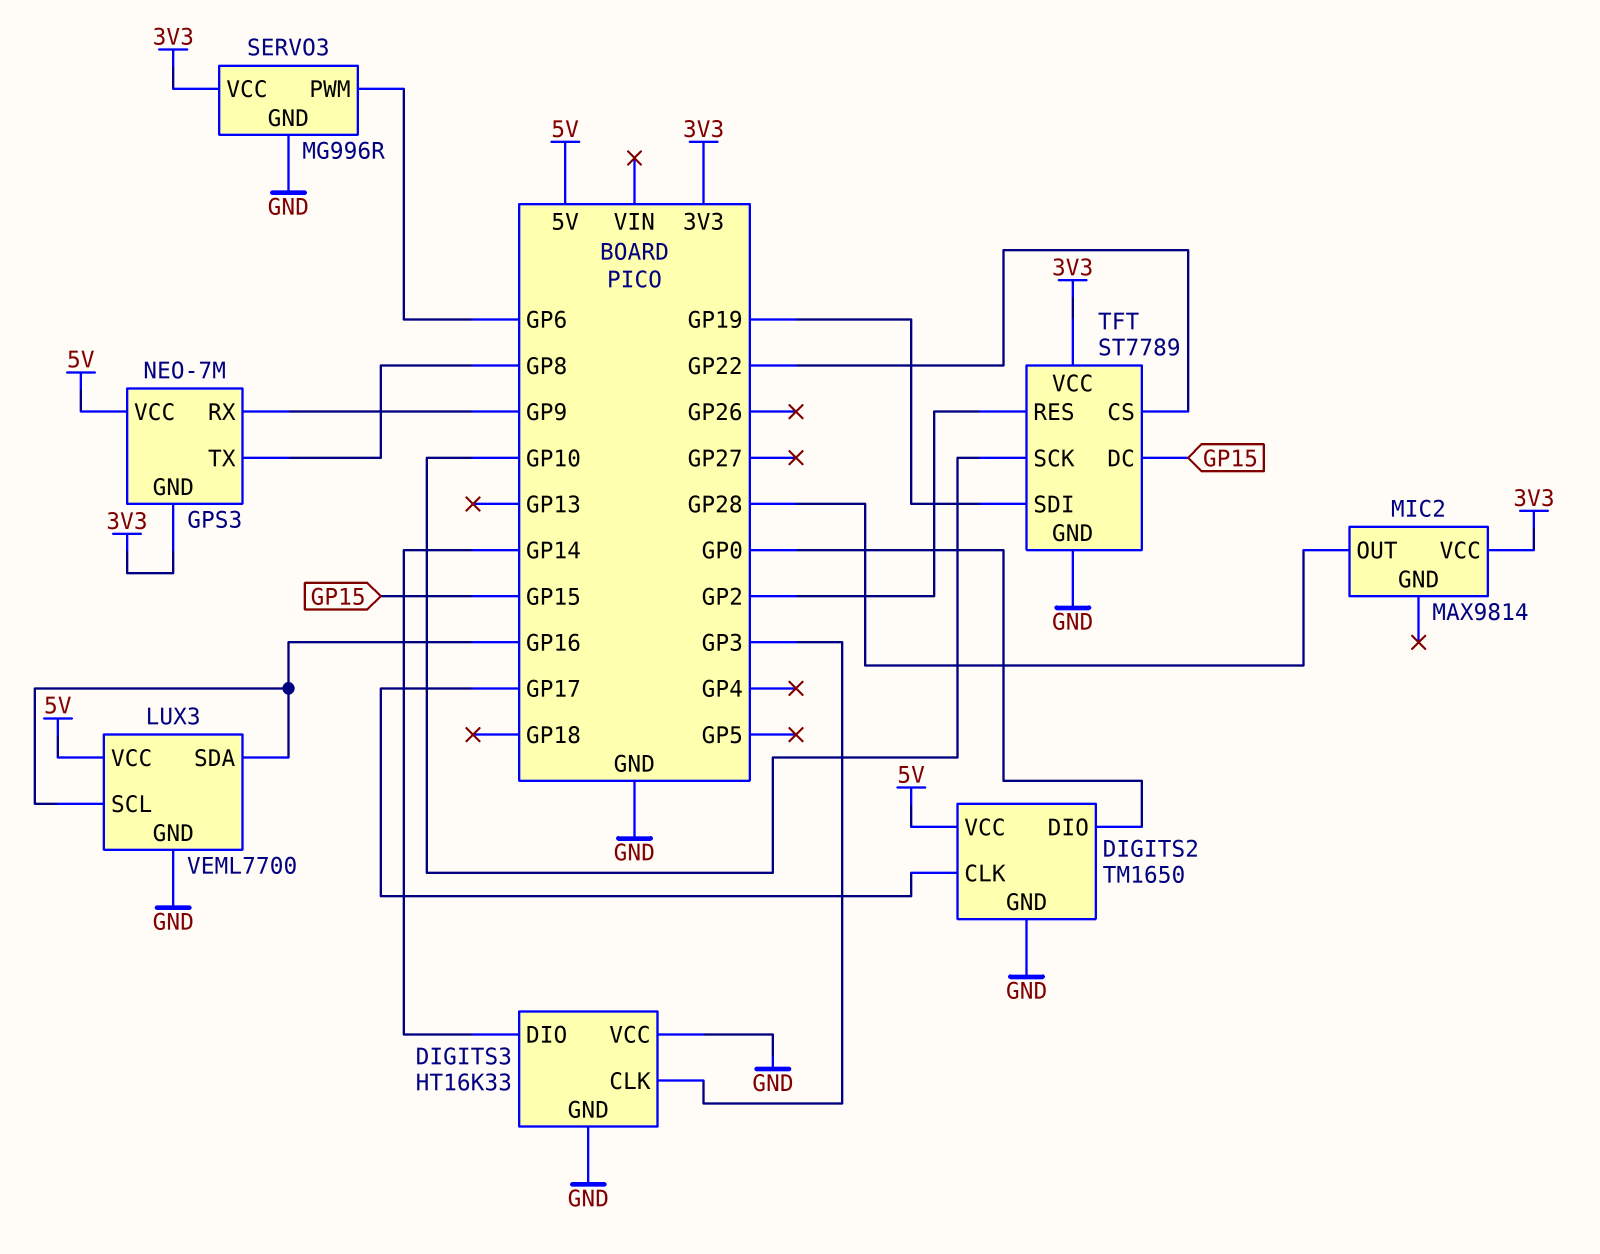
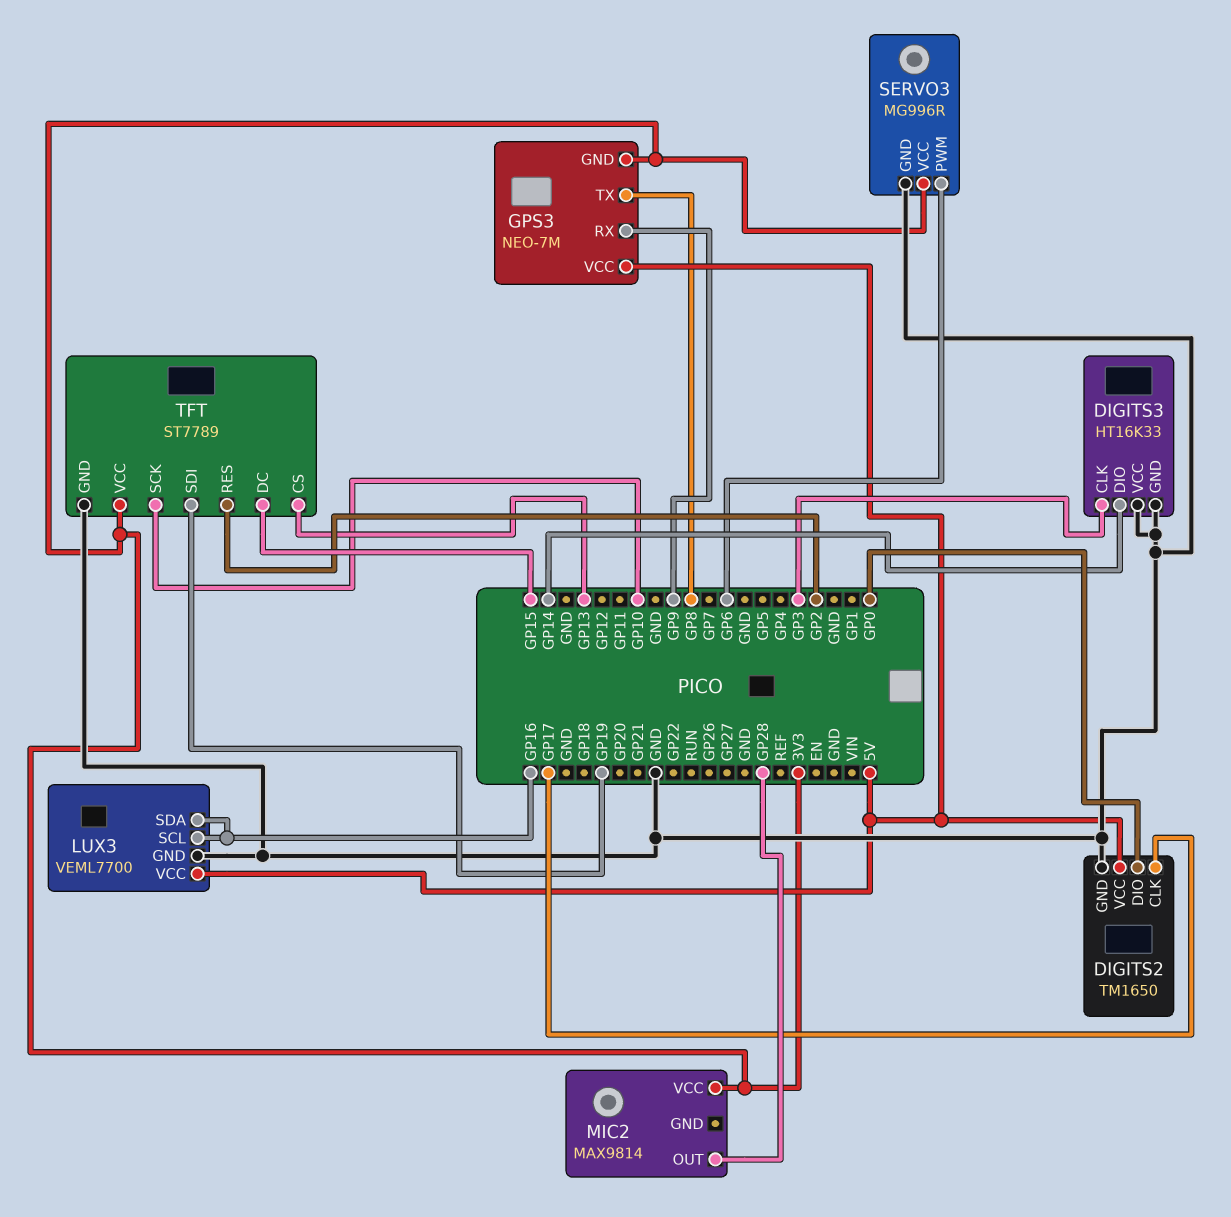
TFT pin CS: GP22 -> GP13

